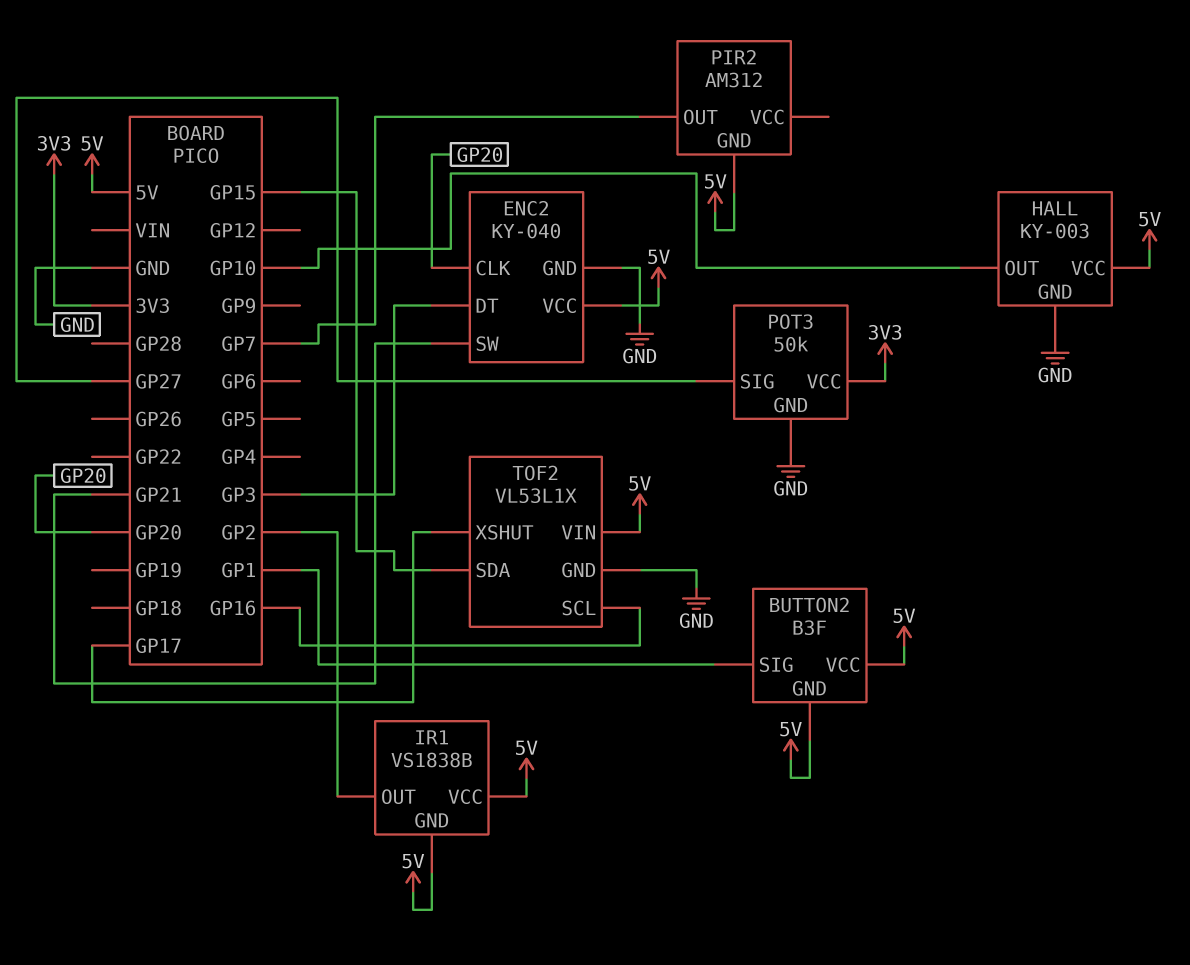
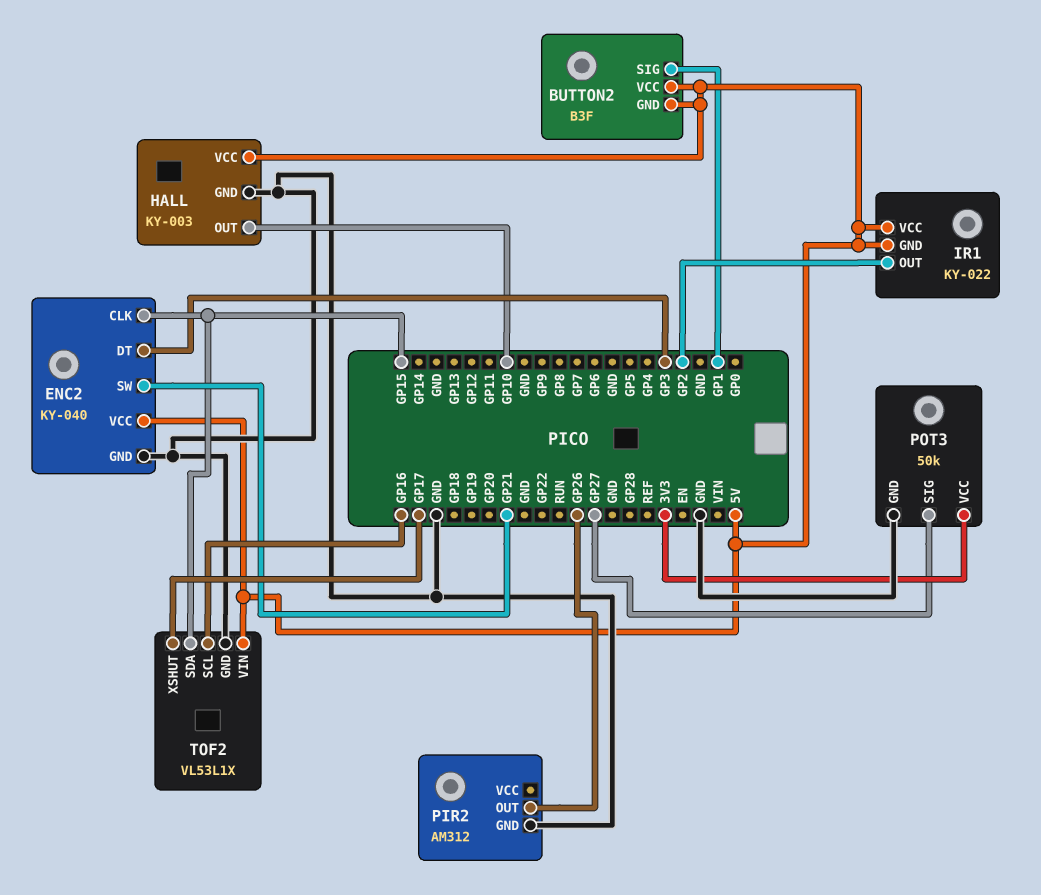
ENC2 pin CLK: GP20 -> GP15
IR1: VS1838B -> KY-022
PIR2 pin GND: 5V -> GND
PIR2 pin OUT: GP7 -> GP26

